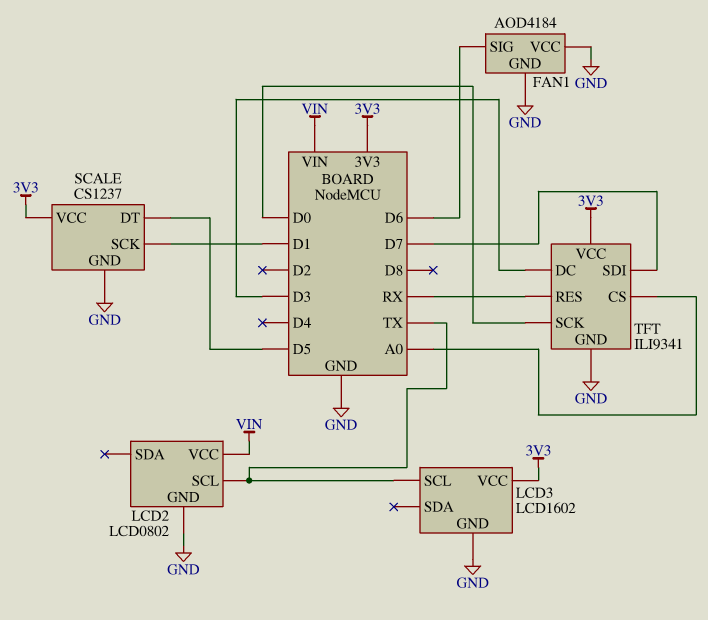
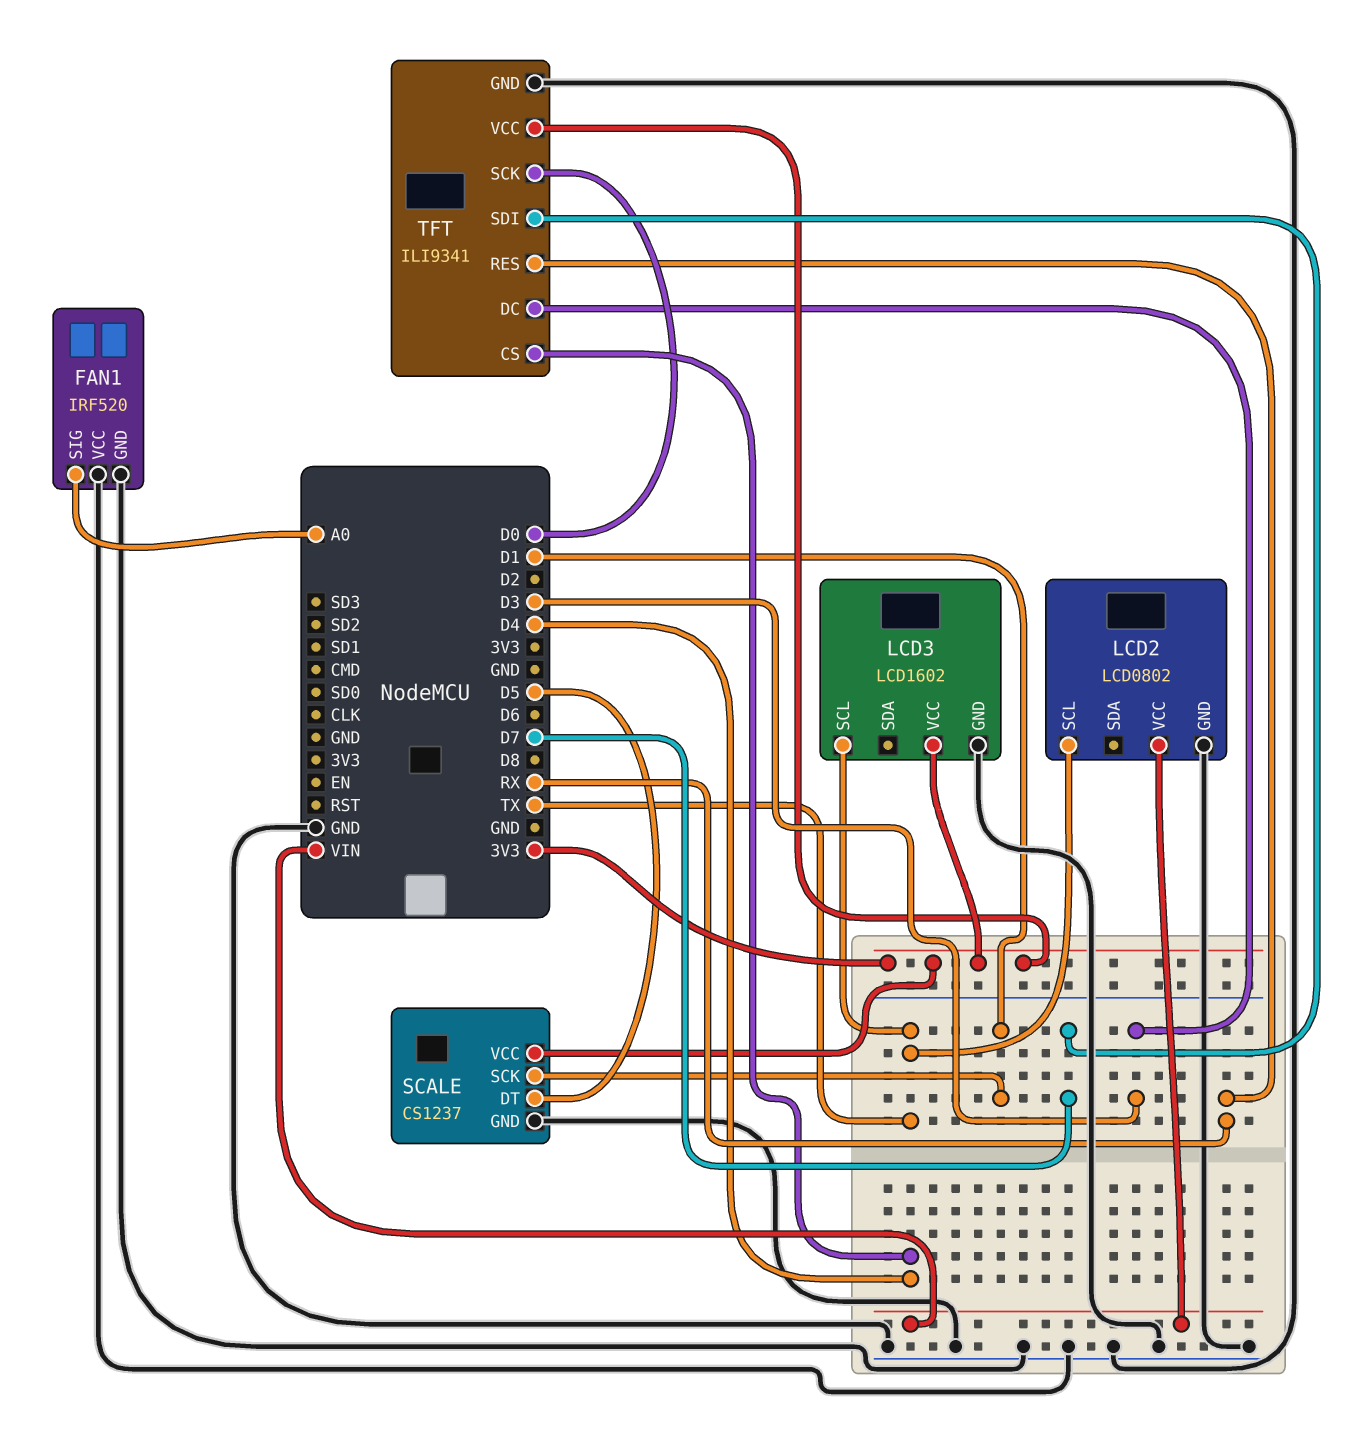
FAN1: AOD4184 -> IRF520
FAN1 pin SIG: D6 -> A0
TFT pin CS: A0 -> D4

